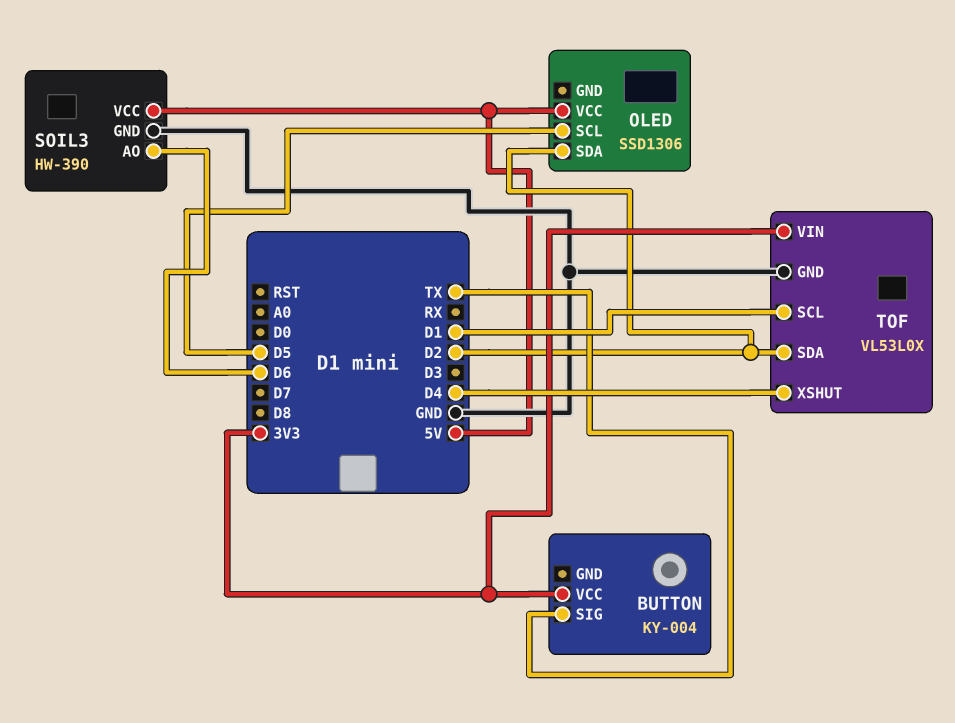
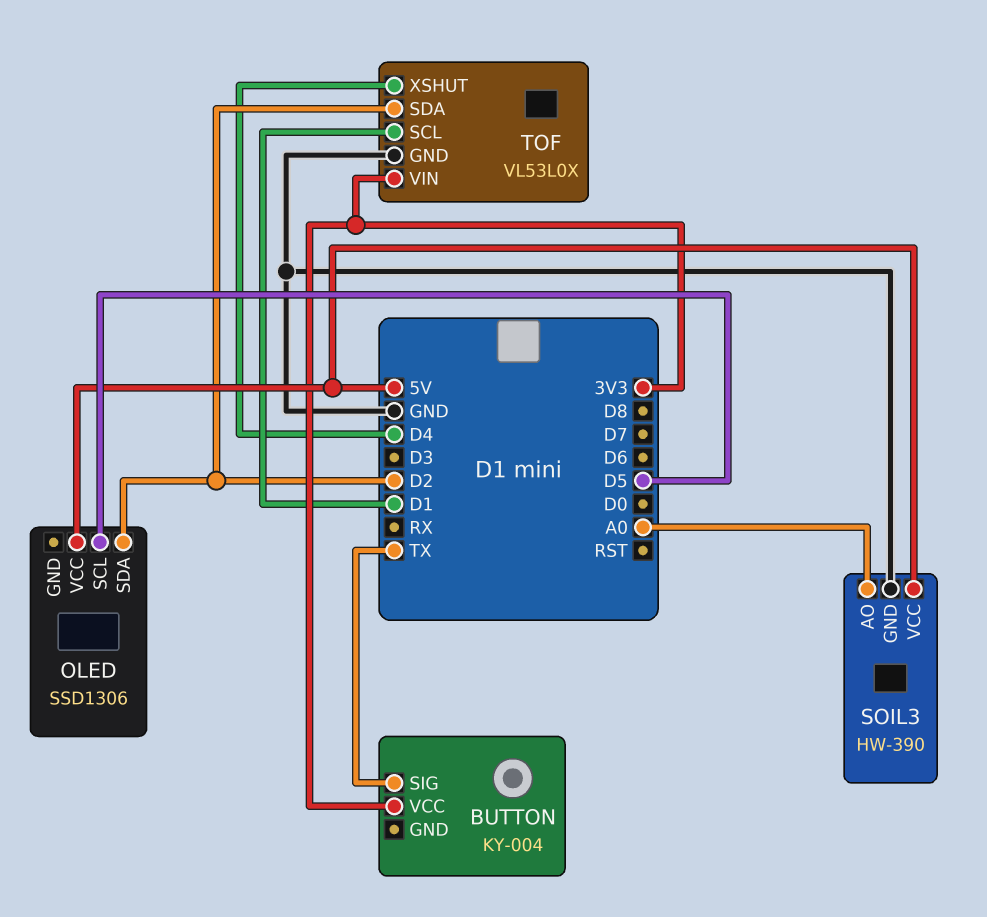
SOIL3 pin AO: D6 -> A0

